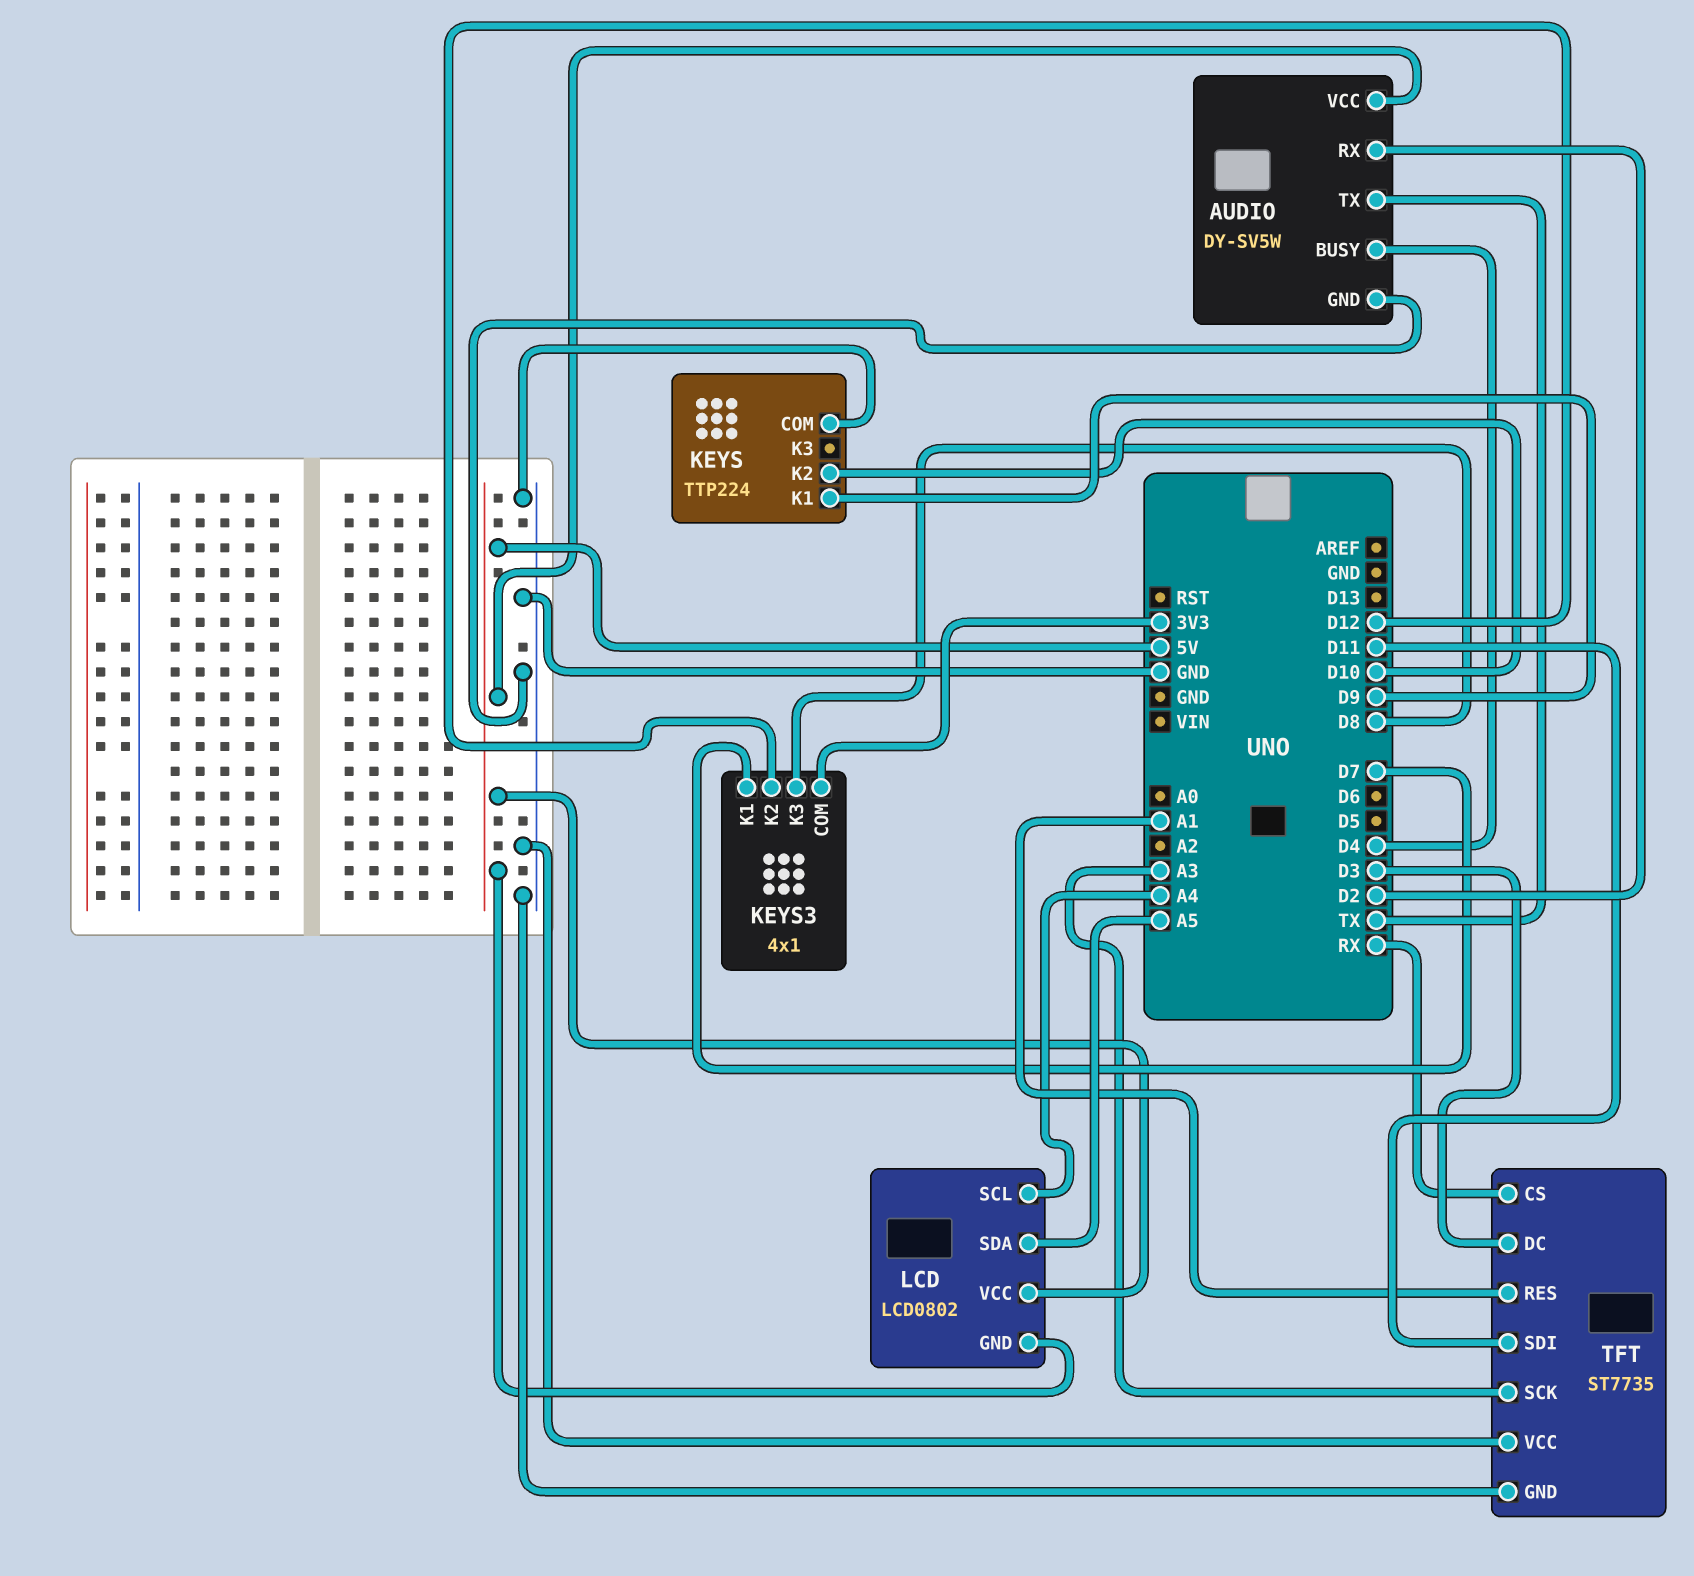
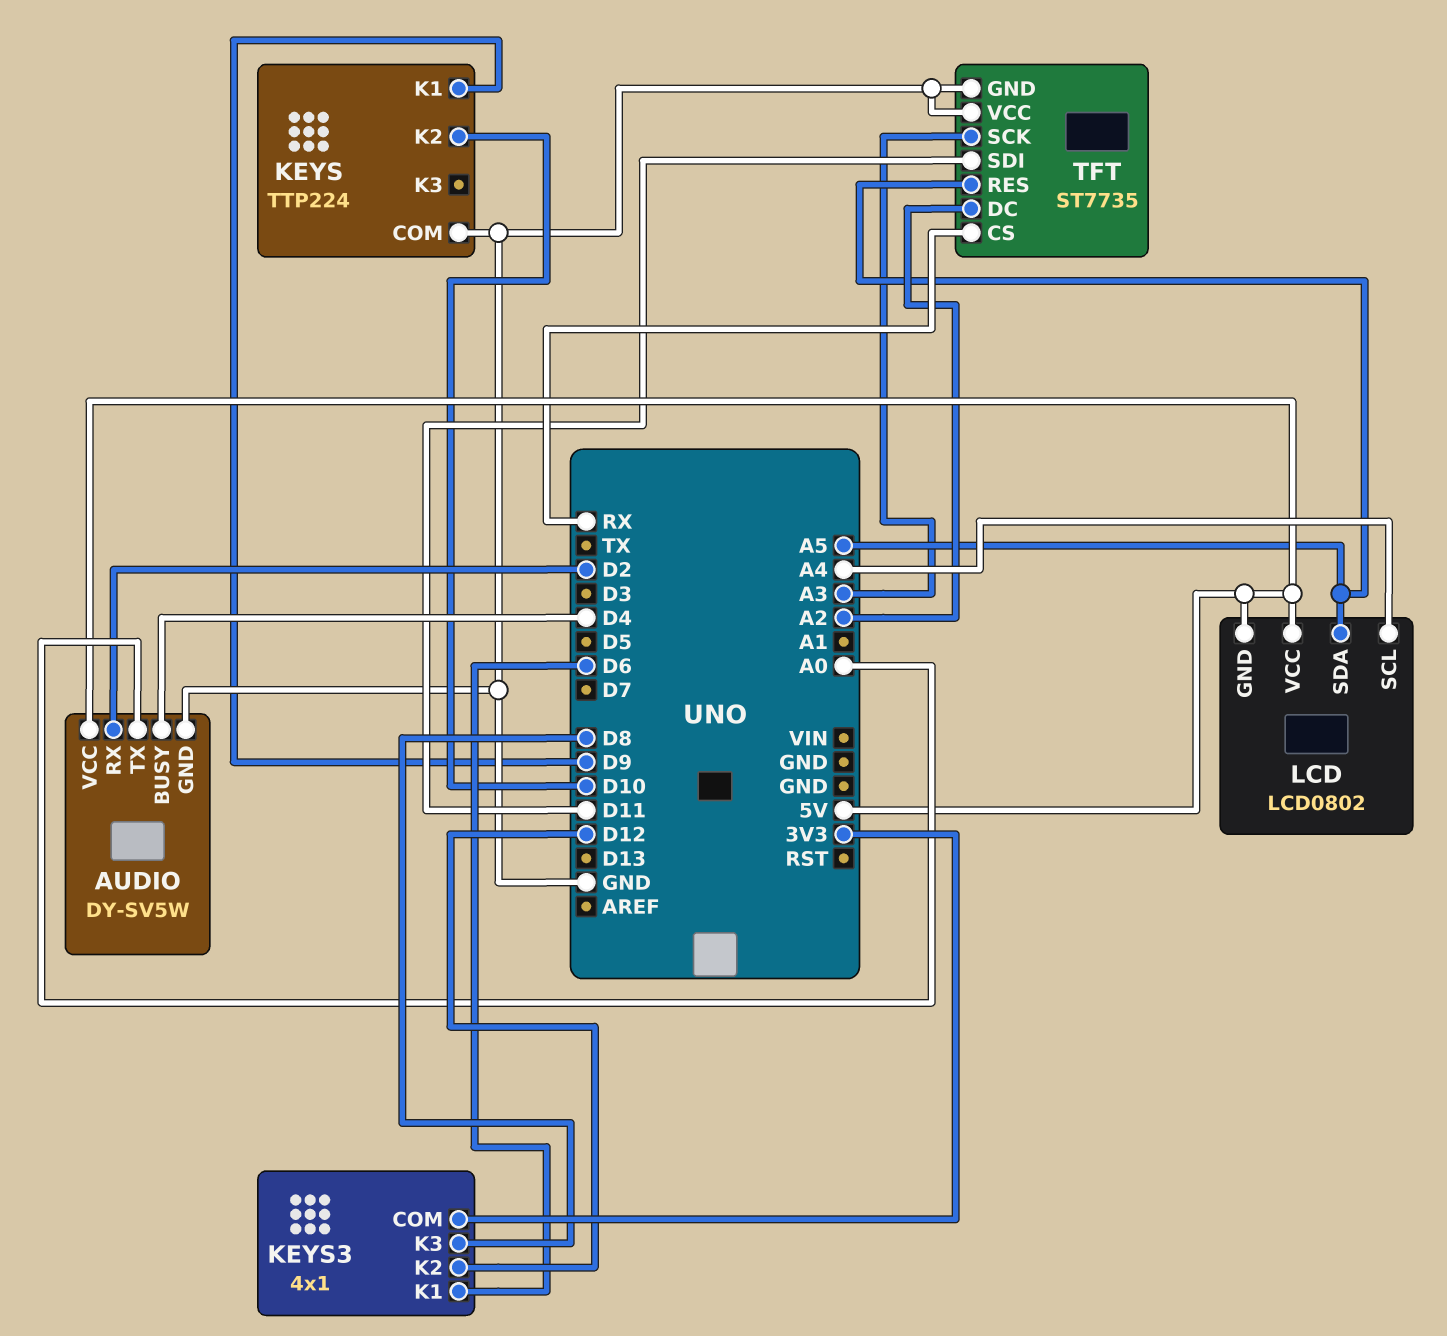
AUDIO pin TX: TX -> A0
KEYS3 pin K1: D7 -> D6
TFT pin DC: D3 -> A2
TFT pin RES: A1 -> A5

